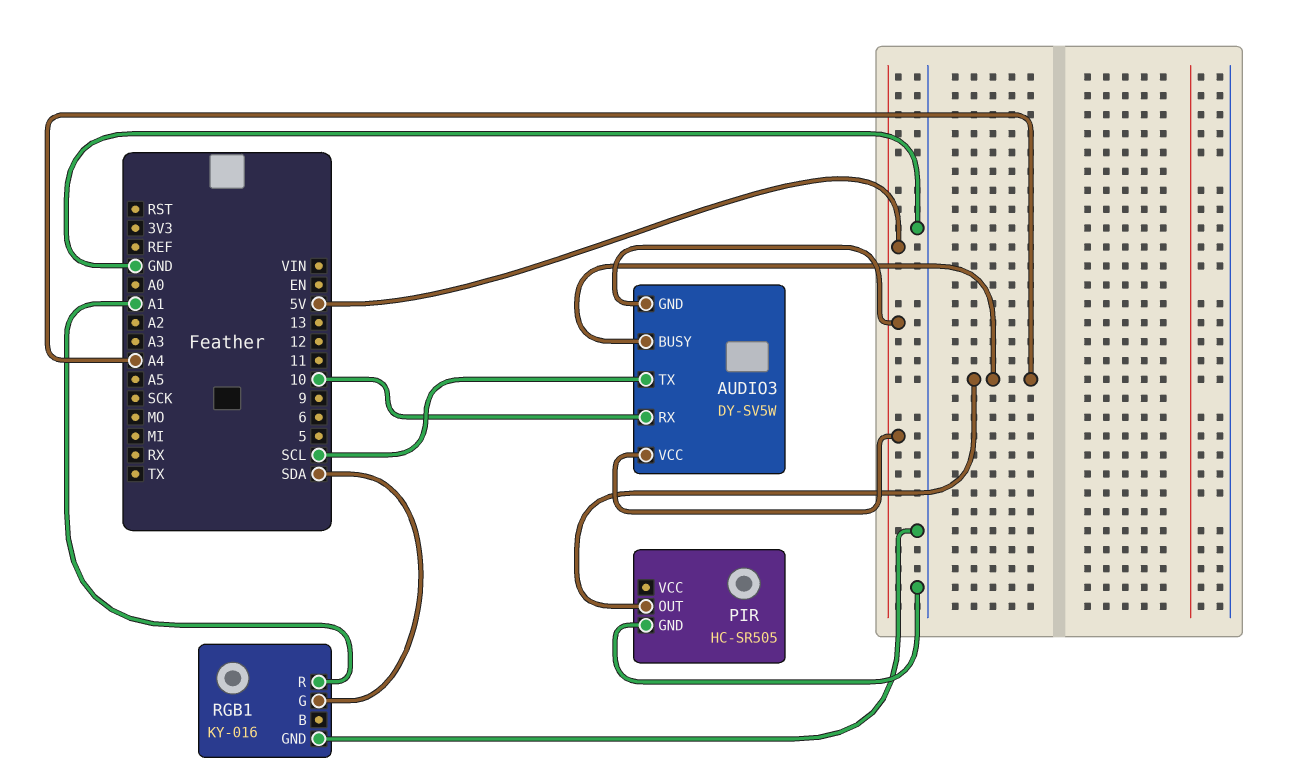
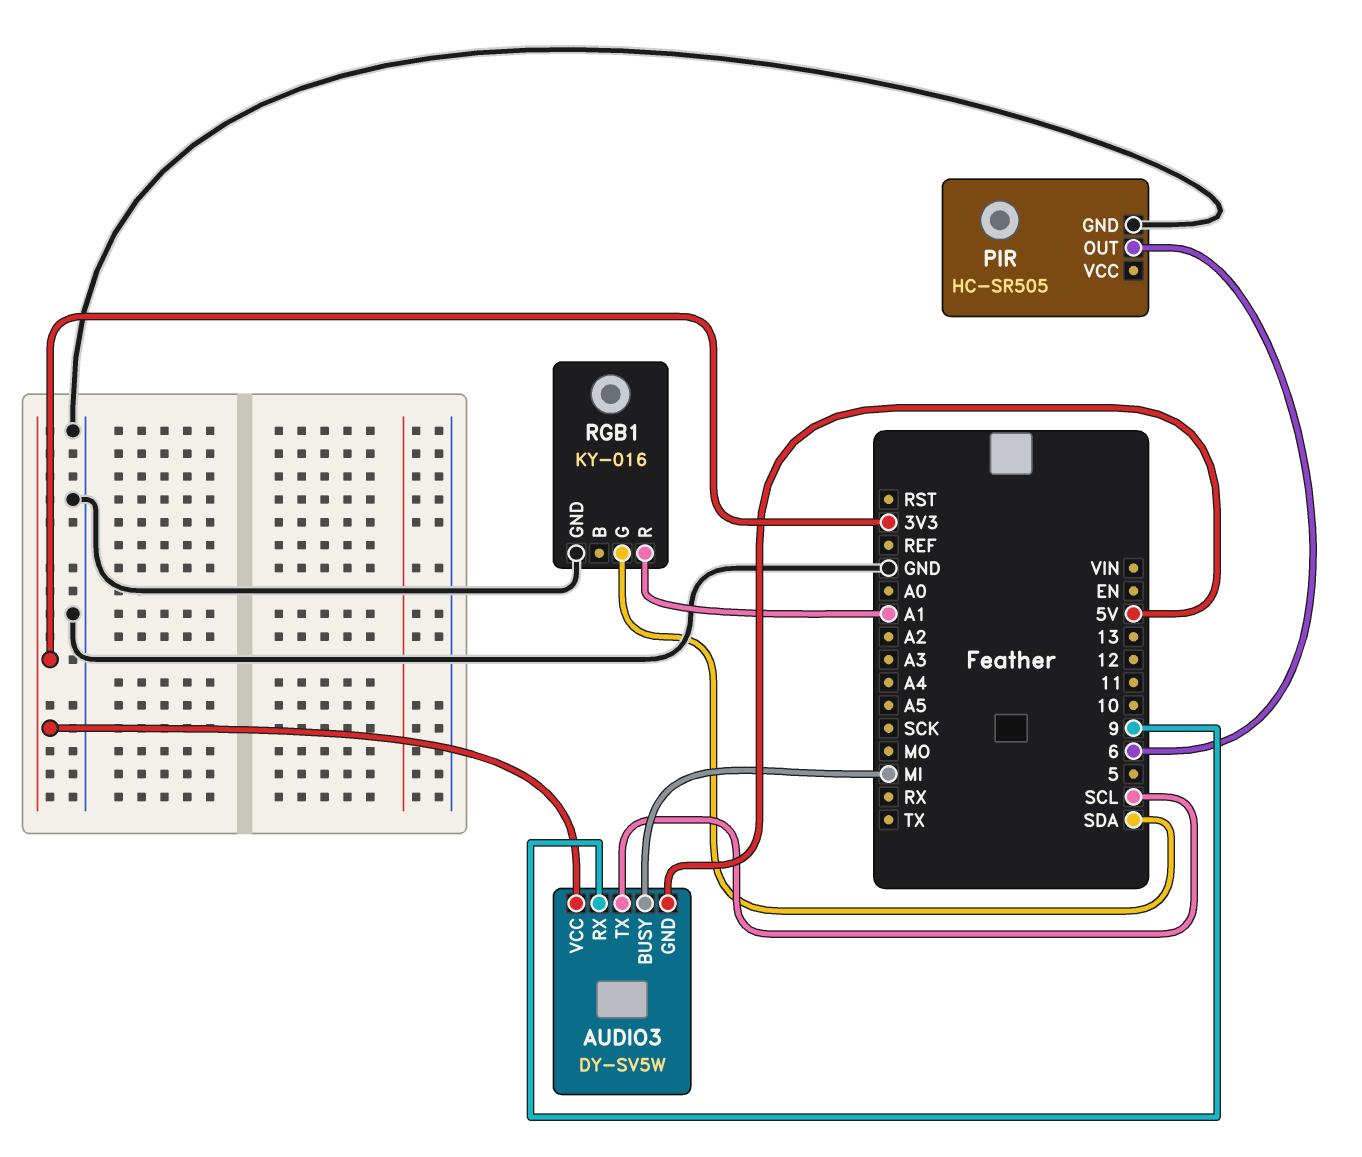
AUDIO3 pin BUSY: A4 -> MI
AUDIO3 pin RX: 10 -> 9
AUDIO3 pin VCC: 5V -> 3V3
PIR pin OUT: A4 -> 6

